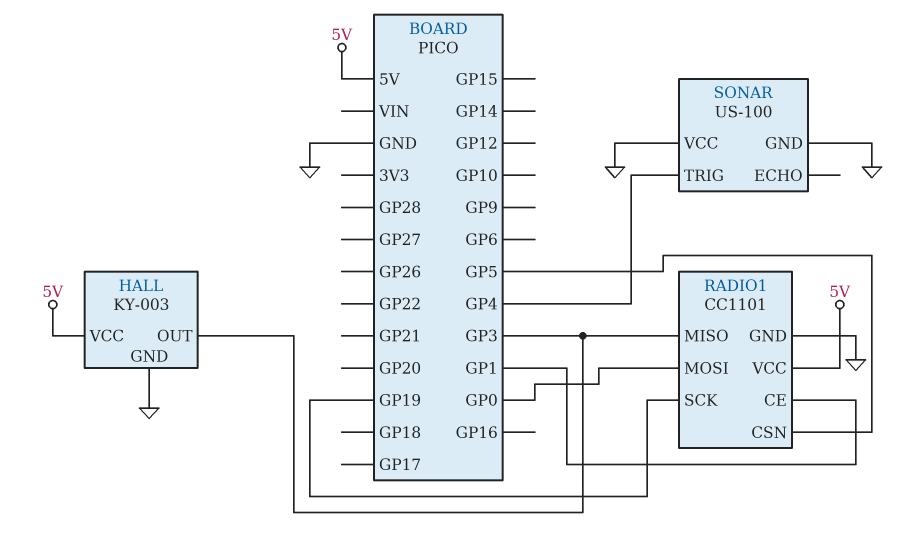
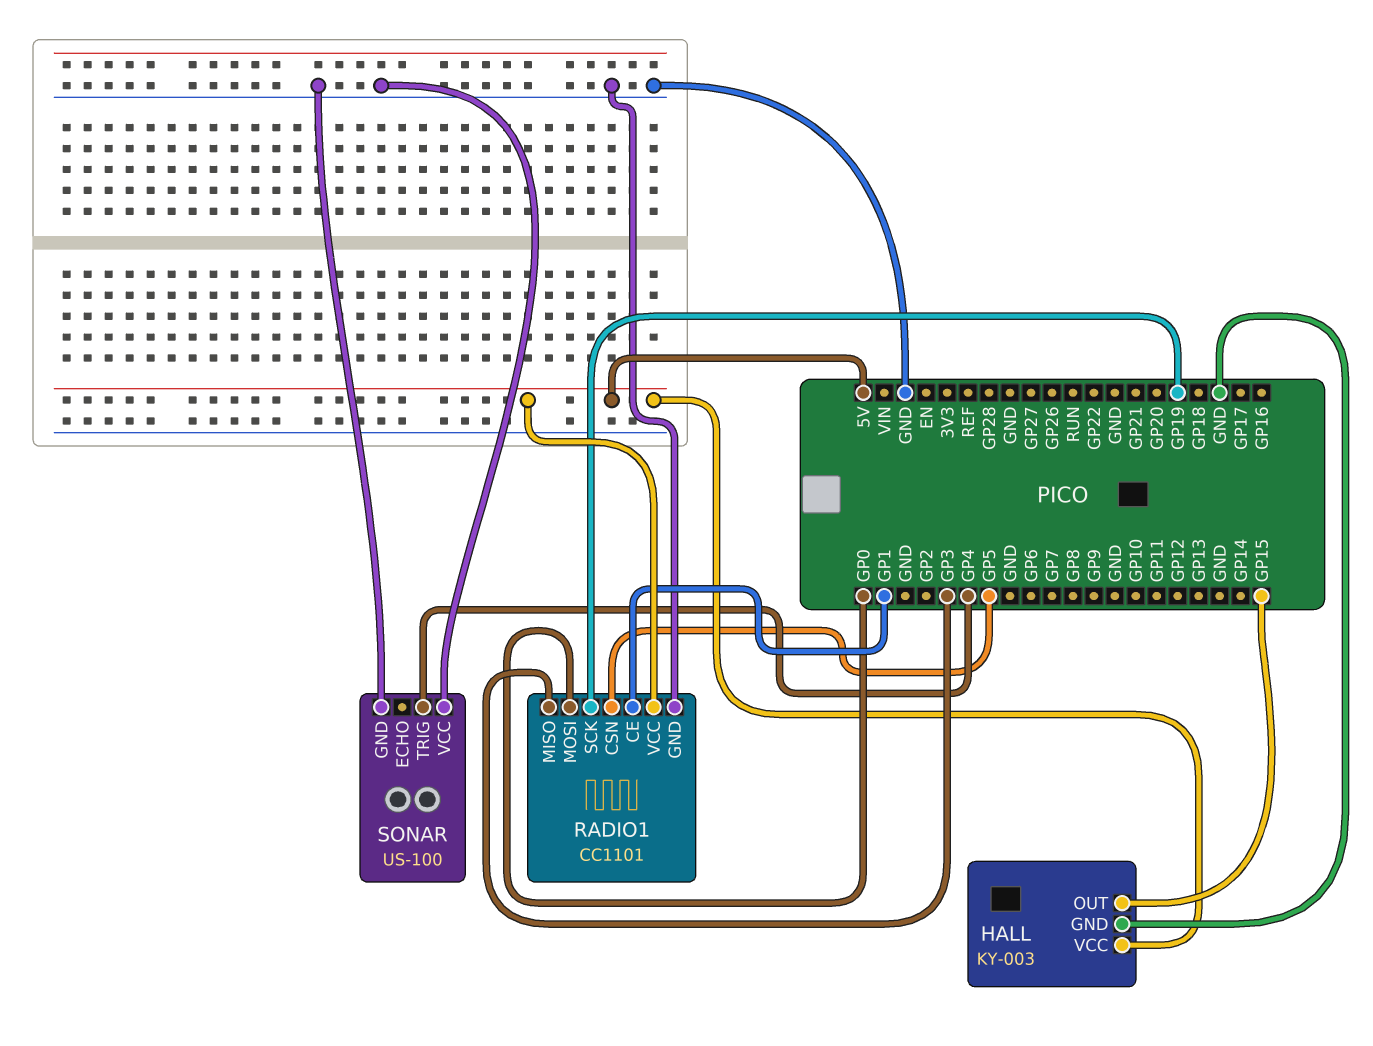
HALL pin OUT: GP3 -> GP15

